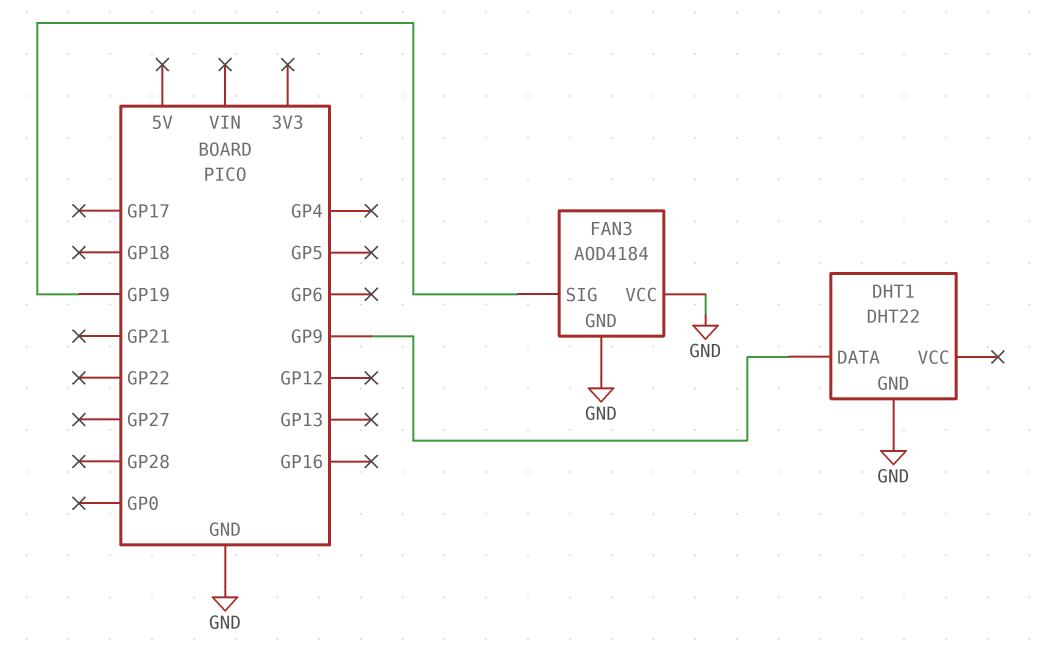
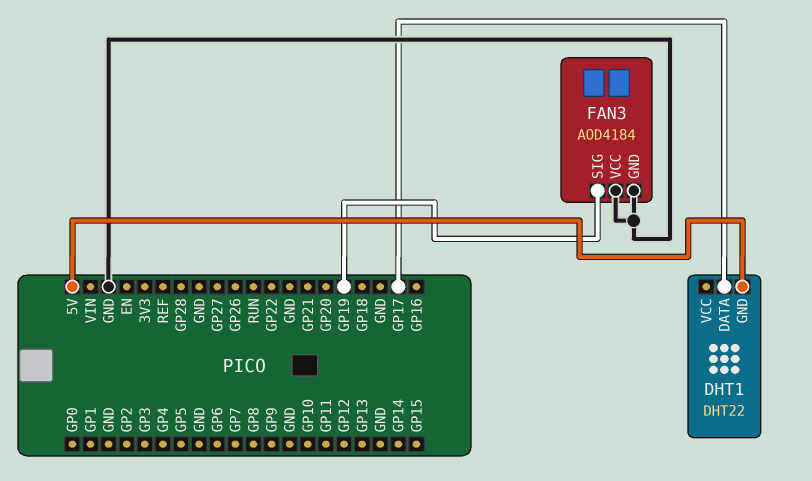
DHT1 pin DATA: GP9 -> GP17
DHT1 pin GND: GND -> 5V

